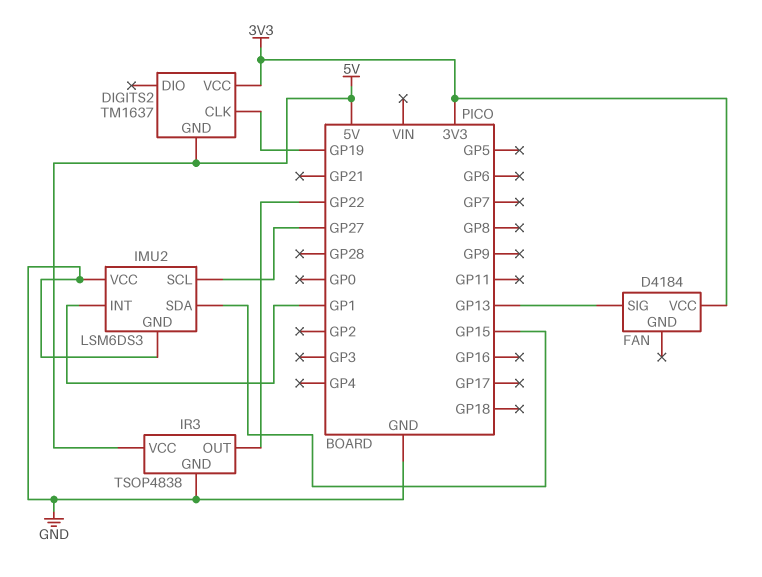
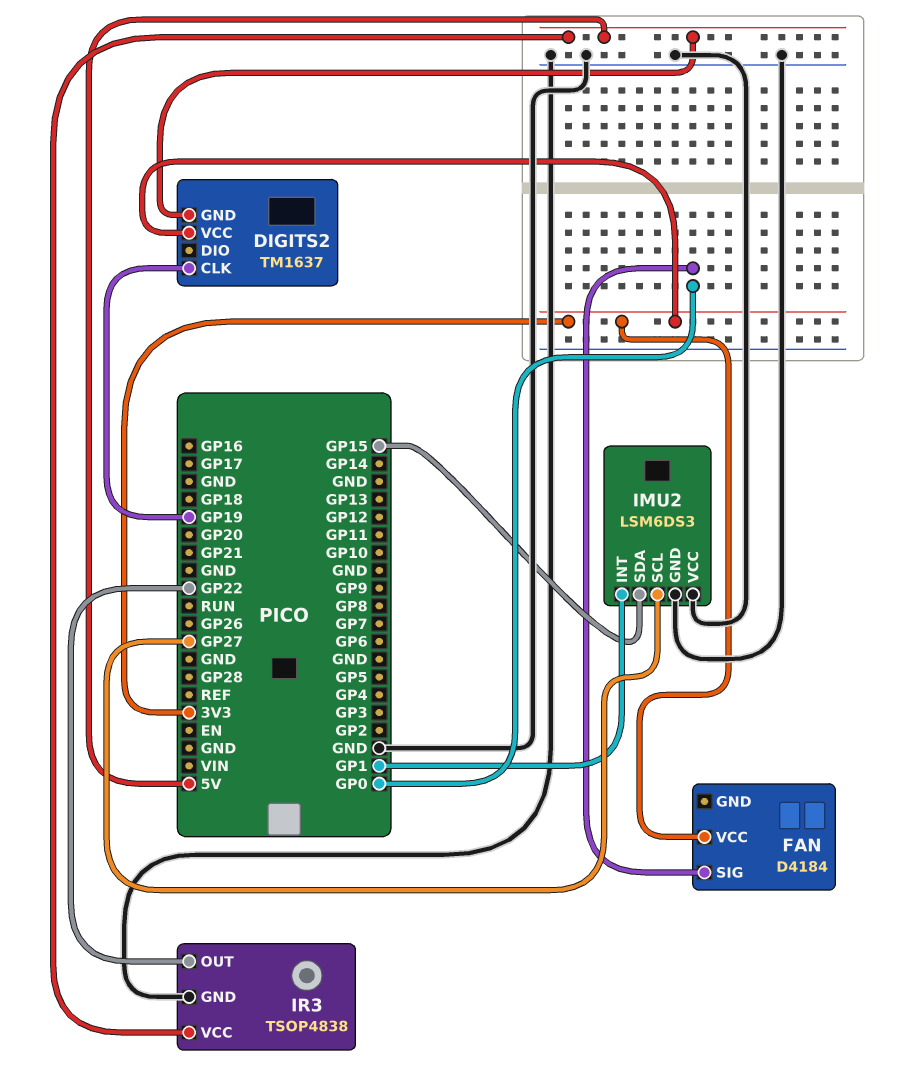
FAN pin SIG: GP13 -> GP0

